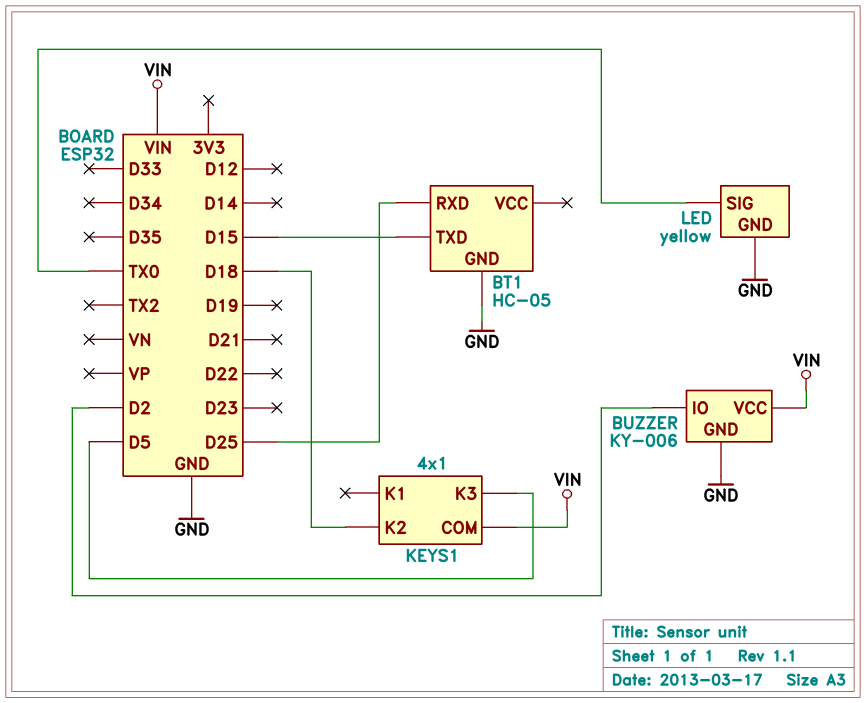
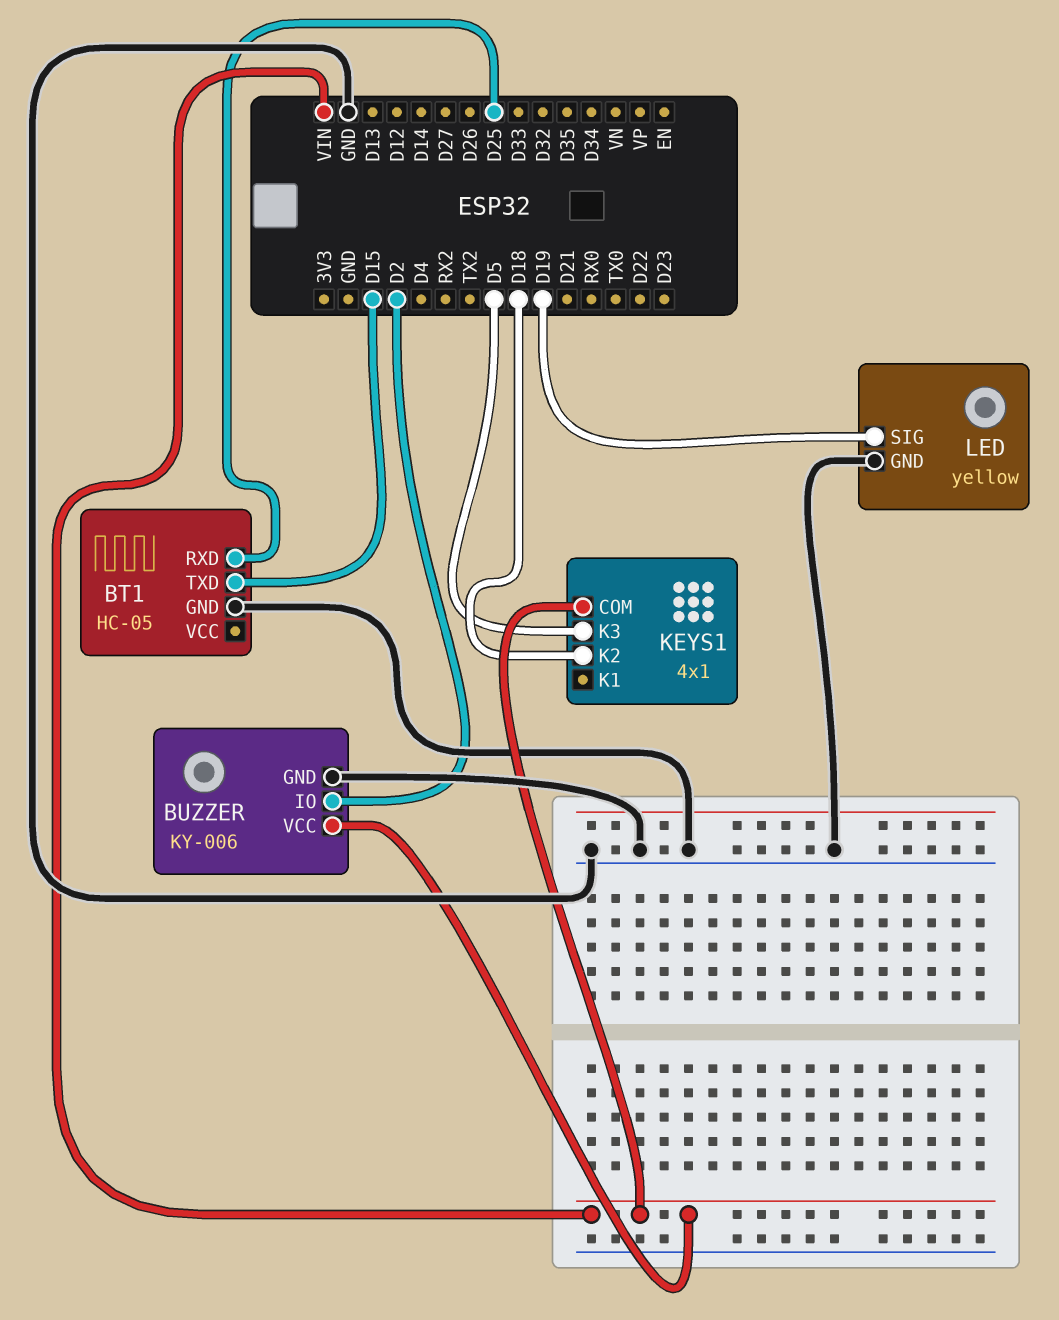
LED pin SIG: TX0 -> D19

